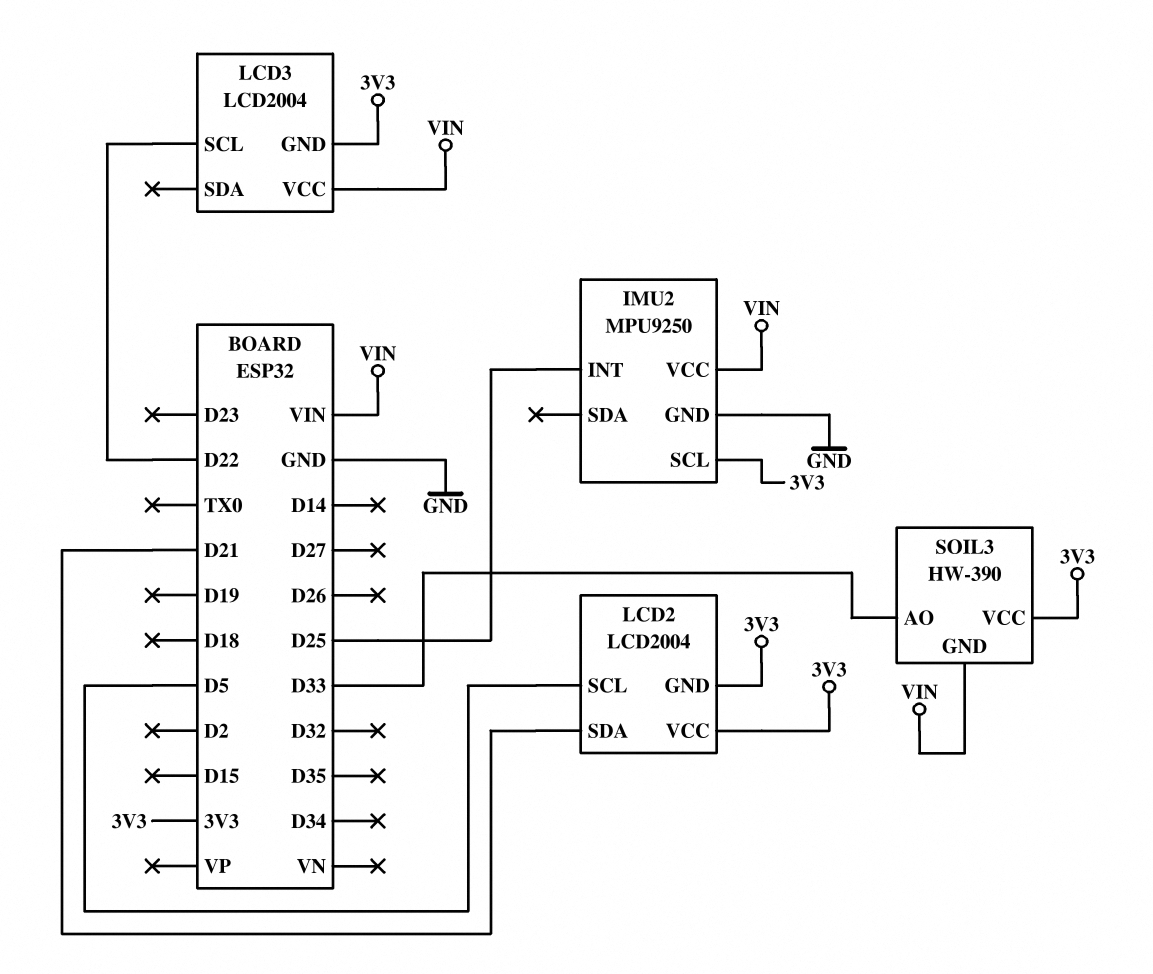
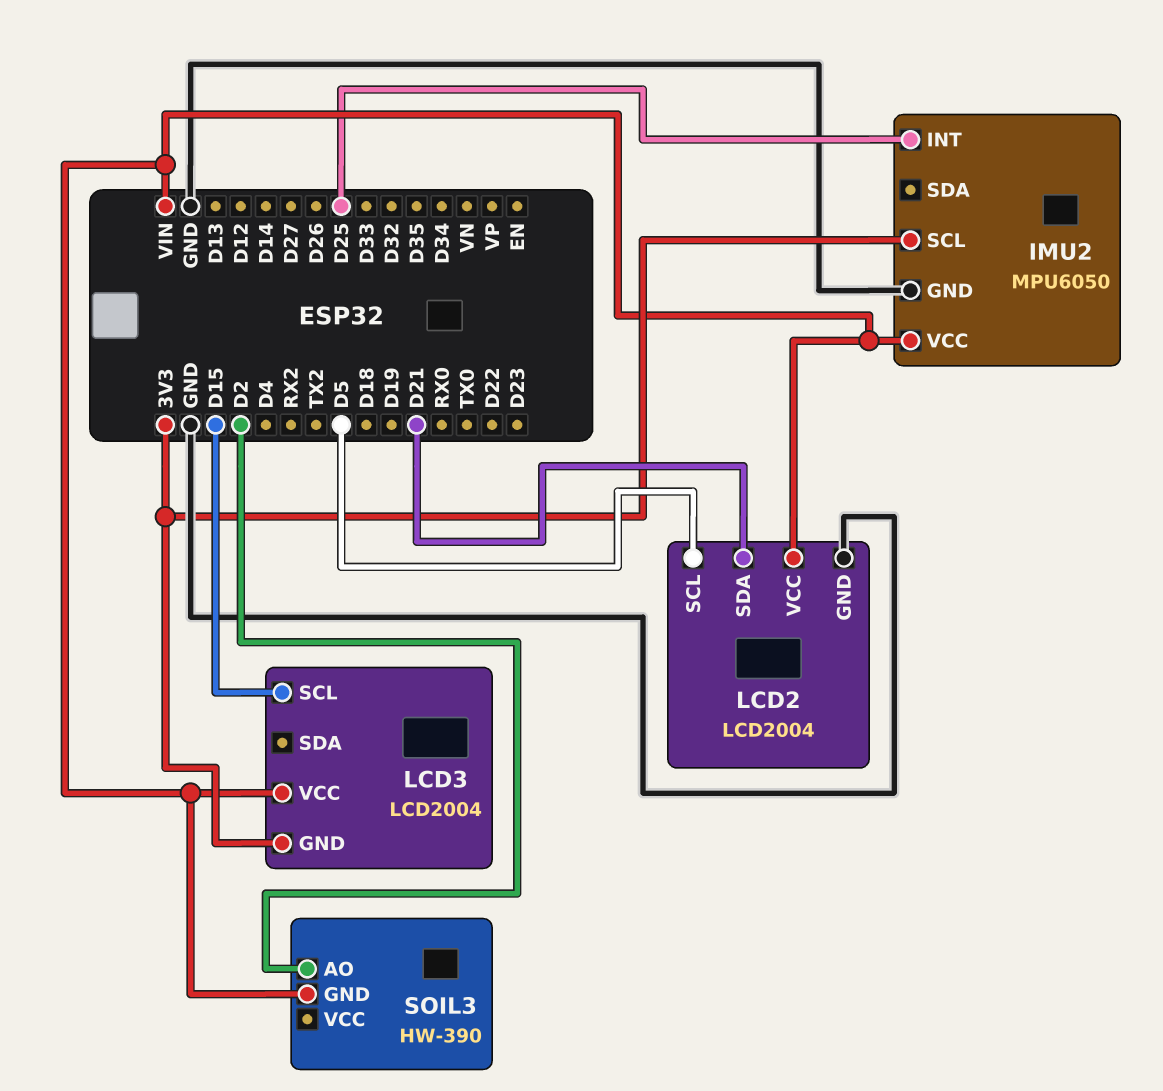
IMU2: MPU9250 -> MPU6050
LCD2 pin GND: 3V3 -> GND
LCD2 pin VCC: 3V3 -> VIN
LCD3 pin SCL: D22 -> D15
SOIL3 pin AO: D33 -> D2
SOIL3 pin VCC: 3V3 -> none

